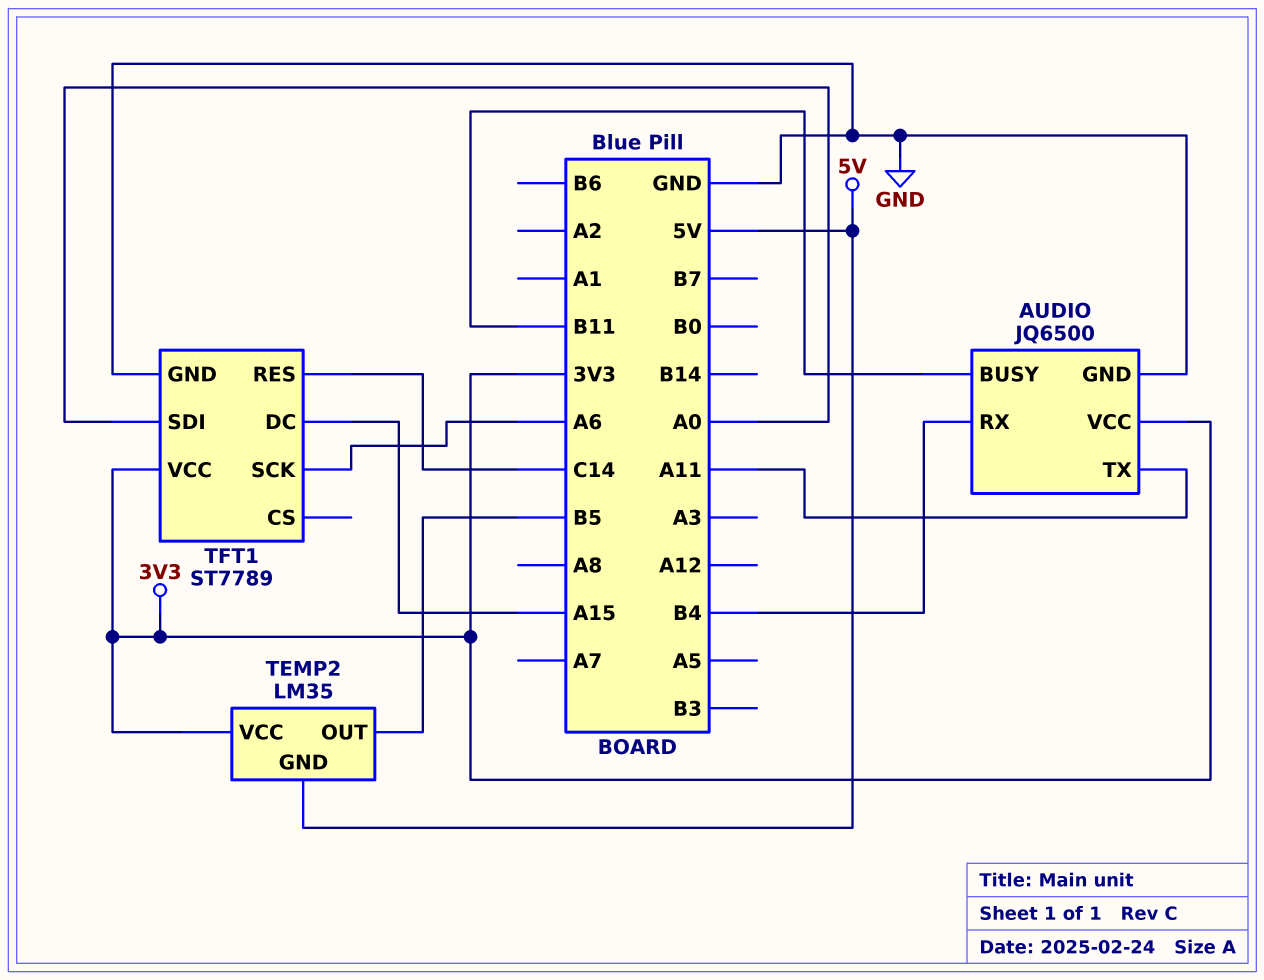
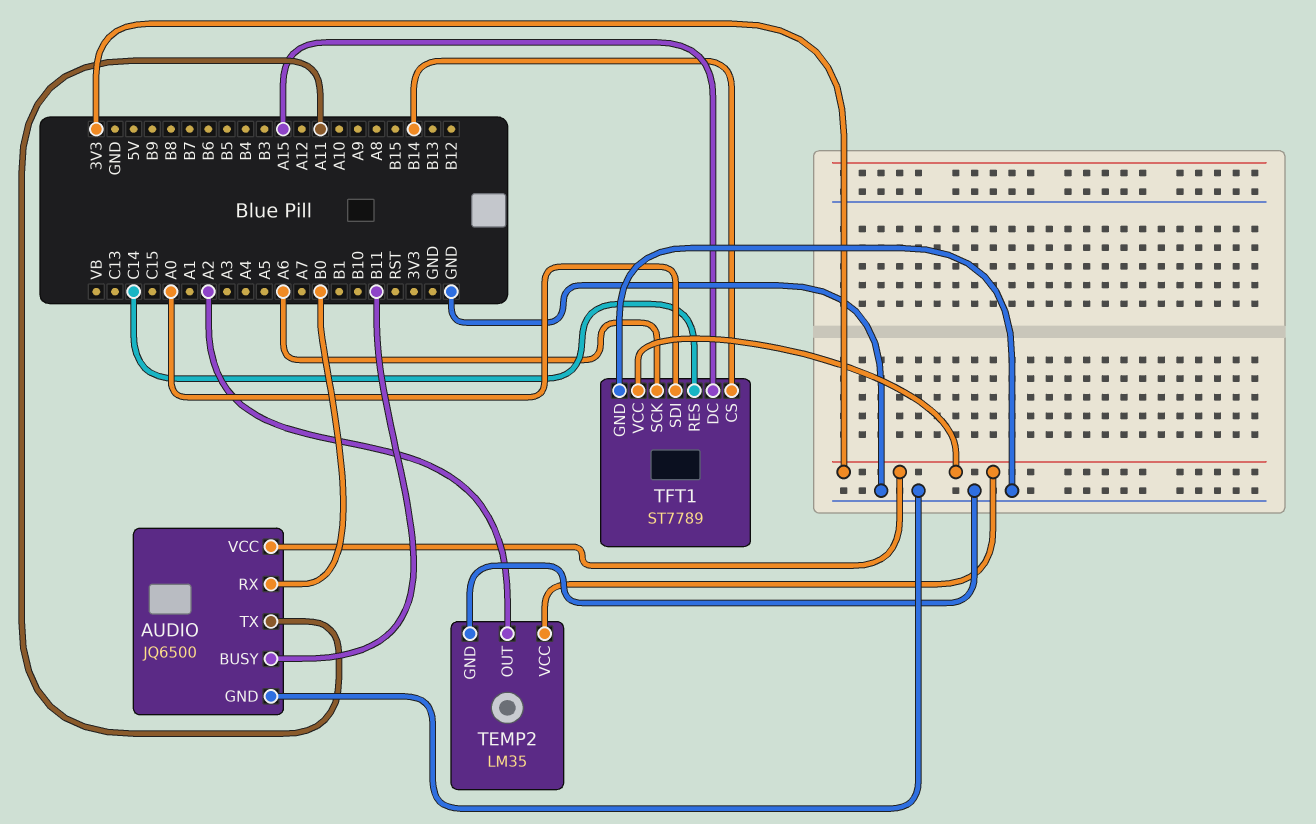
AUDIO pin RX: B4 -> B0
TEMP2 pin GND: 5V -> GND
TEMP2 pin OUT: B5 -> A2
TFT1 pin CS: none -> B14

